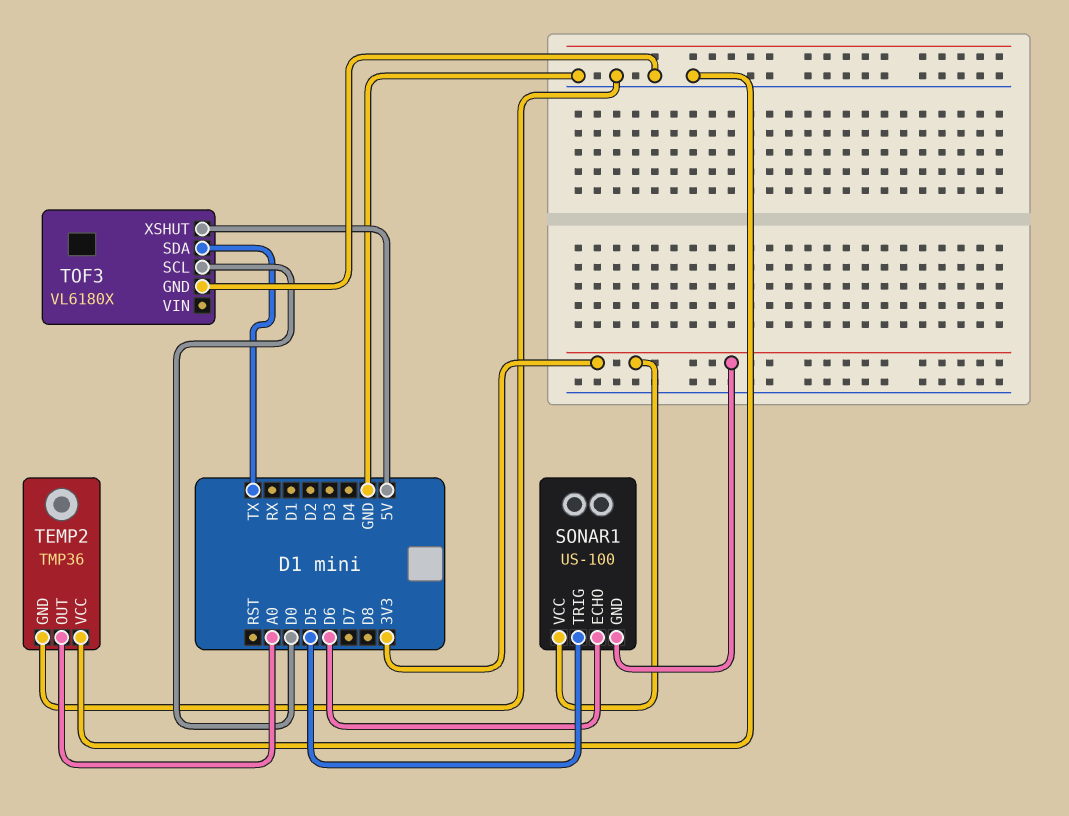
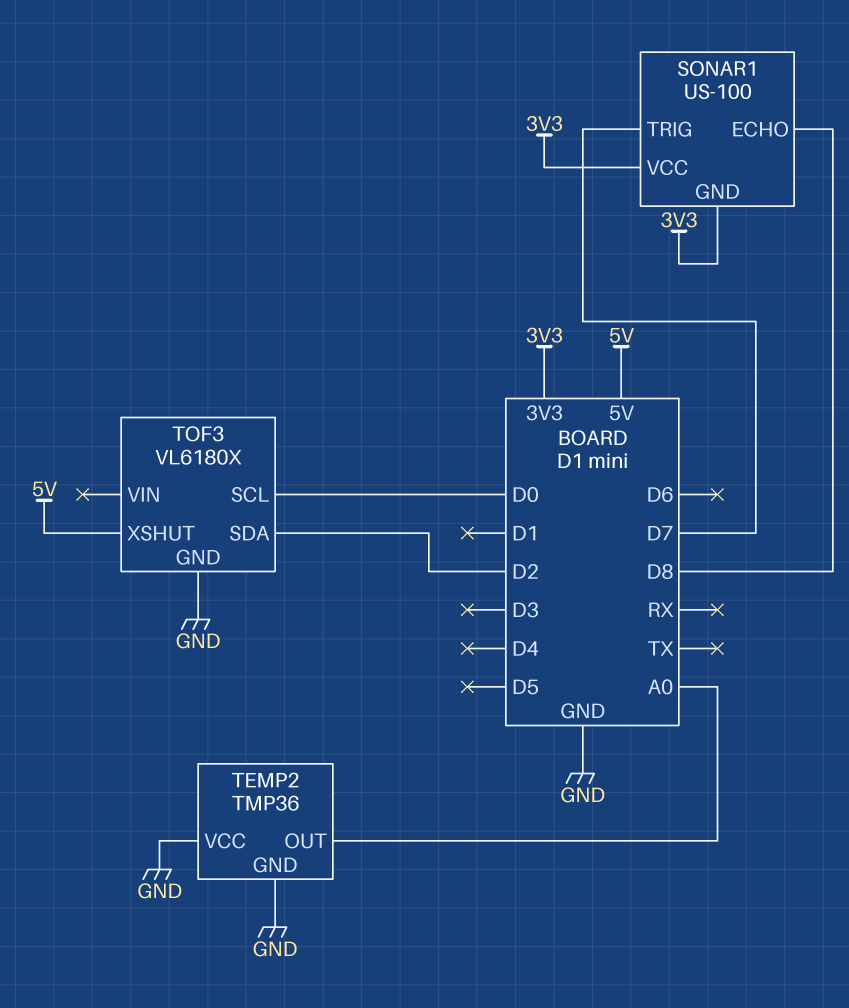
SONAR1 pin ECHO: D6 -> D8
SONAR1 pin TRIG: D5 -> D7
TOF3 pin SDA: TX -> D2

